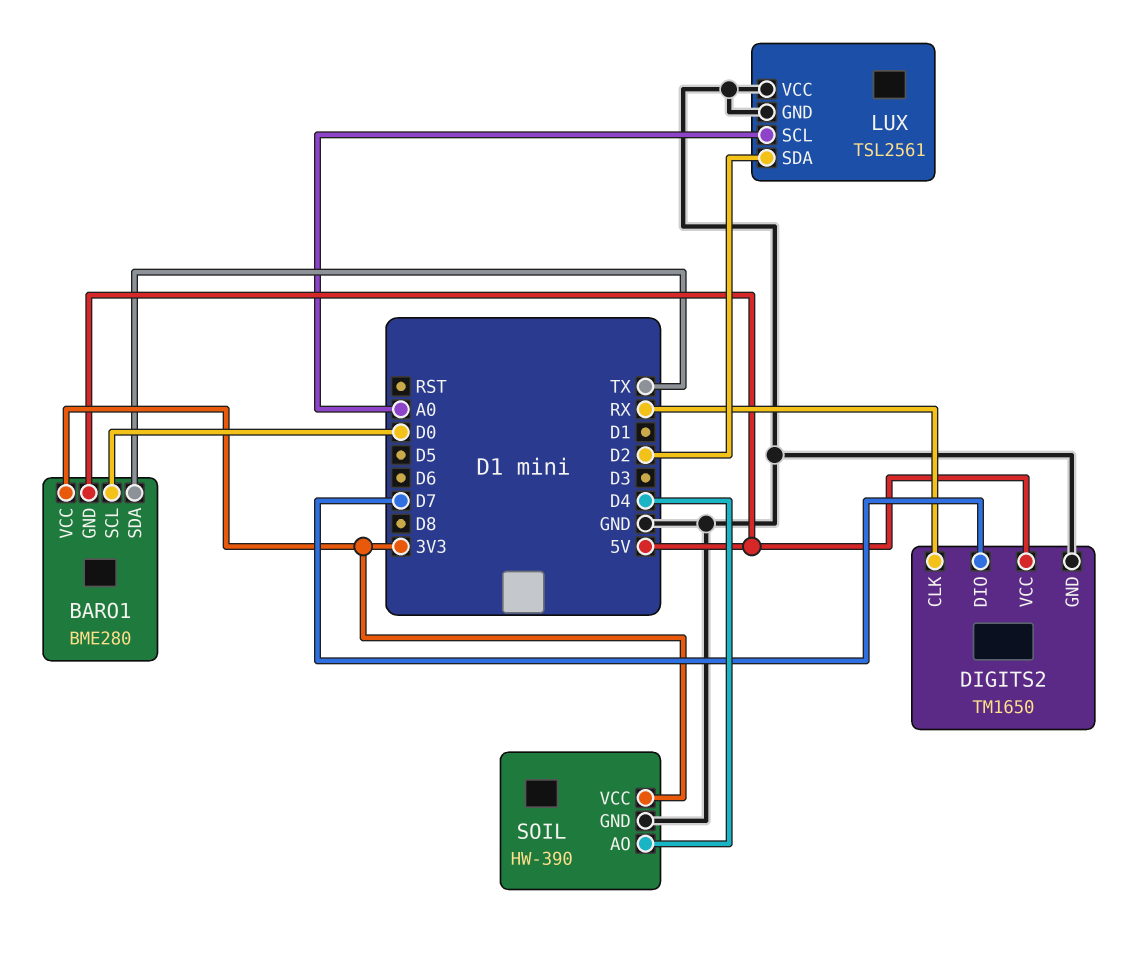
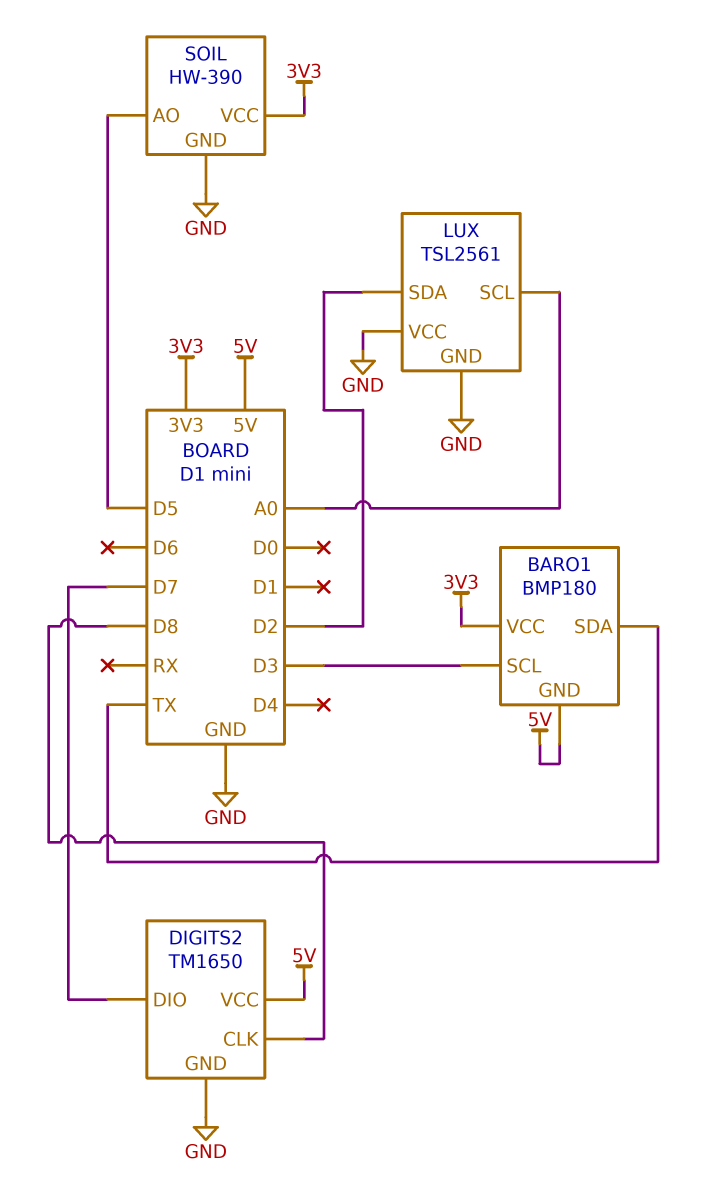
BARO1: BME280 -> BMP180
BARO1 pin SCL: D0 -> D3
DIGITS2 pin CLK: RX -> D8
SOIL pin AO: D4 -> D5

